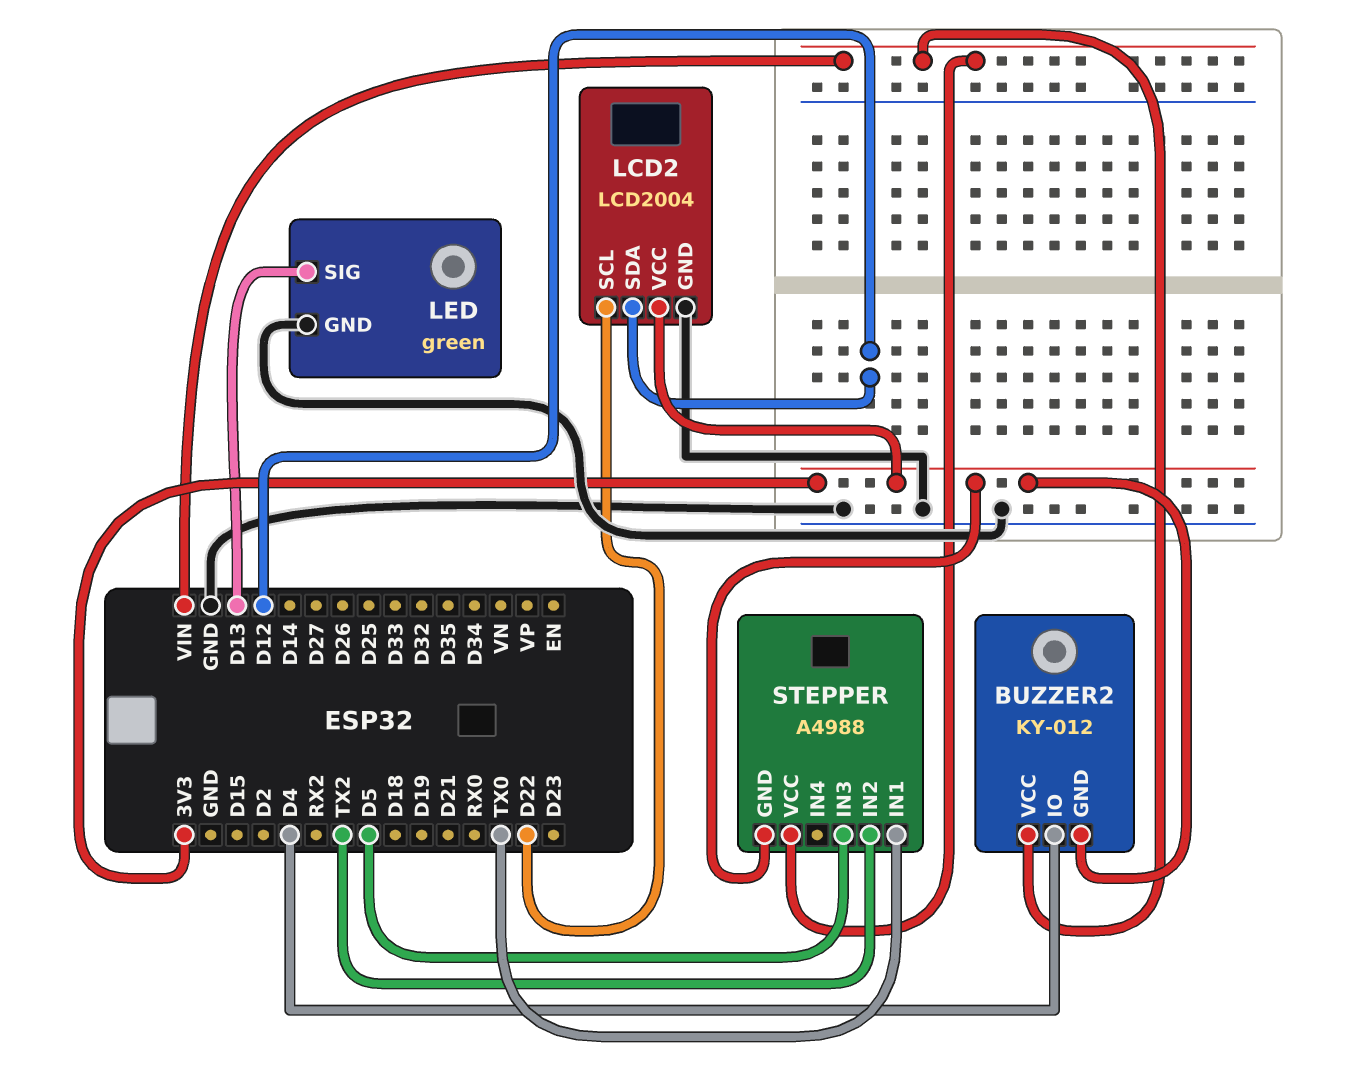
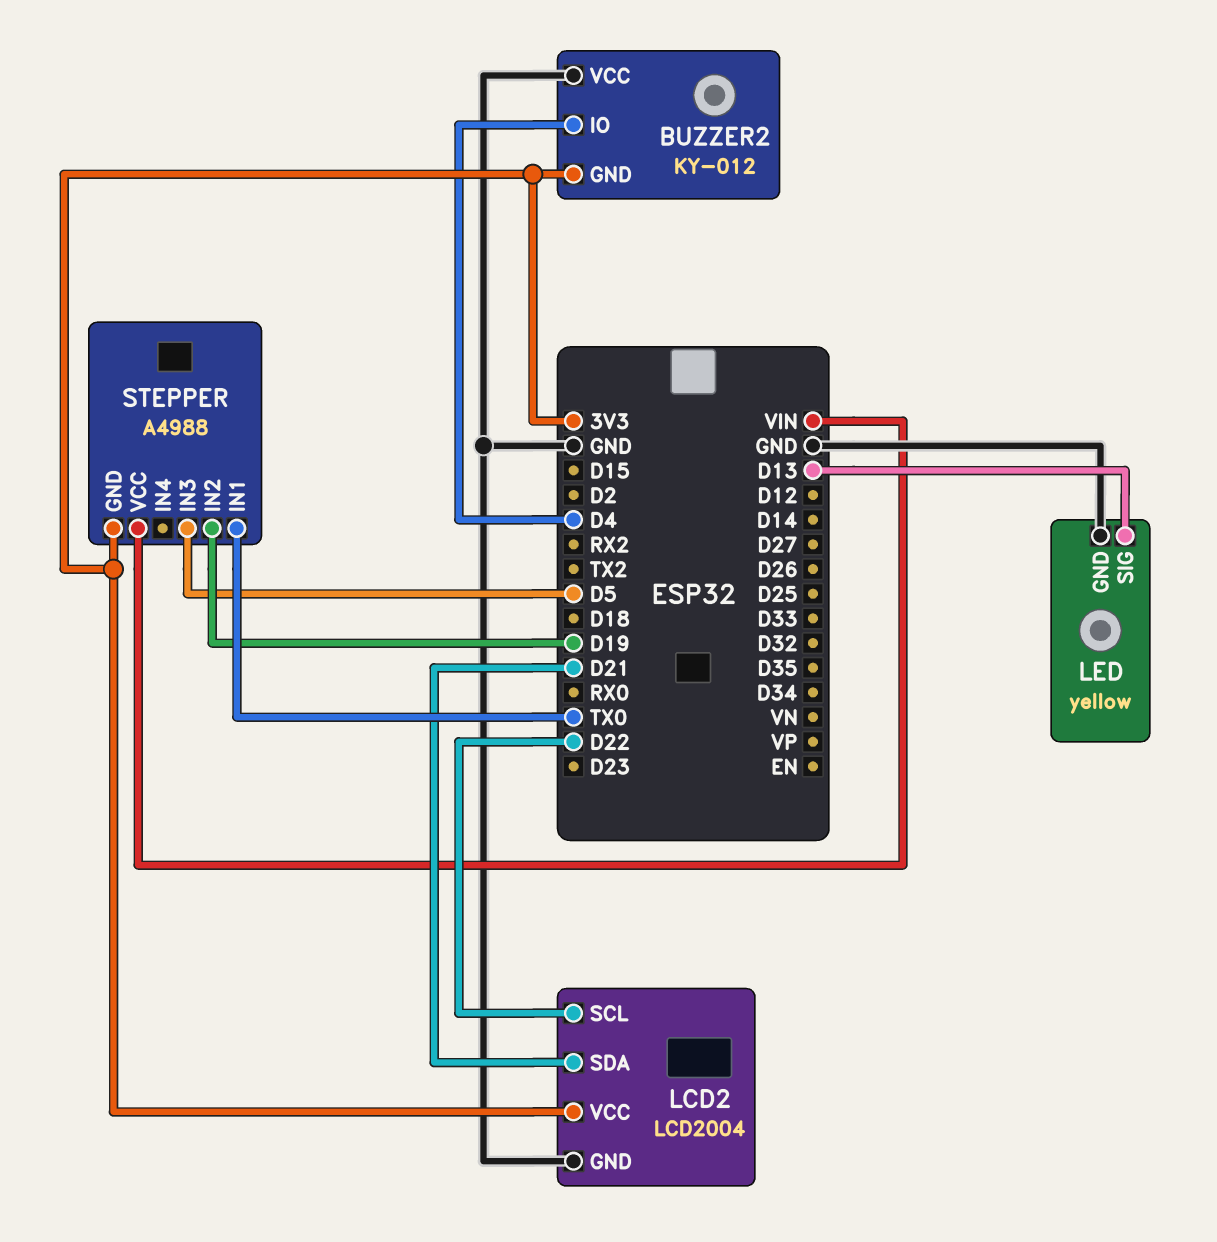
BUZZER2 pin VCC: VIN -> GND
LCD2 pin SDA: D12 -> D21
LED: green -> yellow
STEPPER pin IN2: TX2 -> D19

